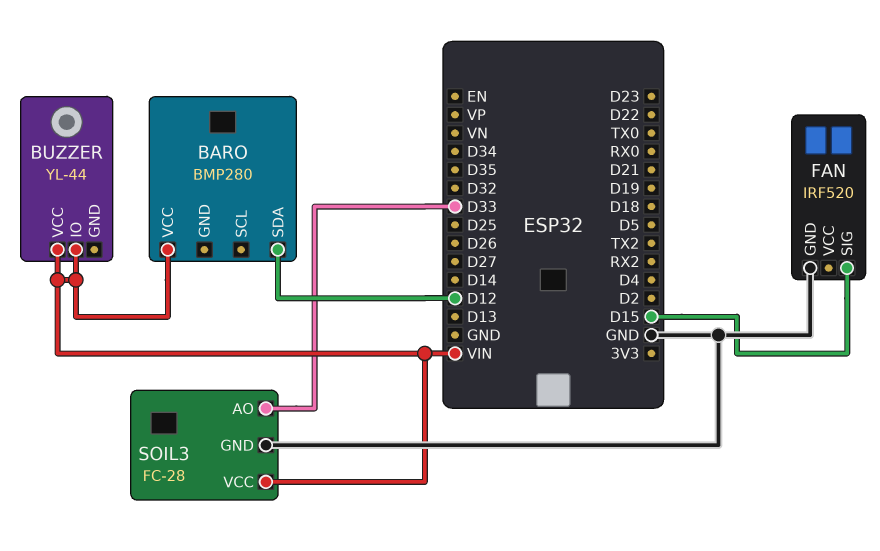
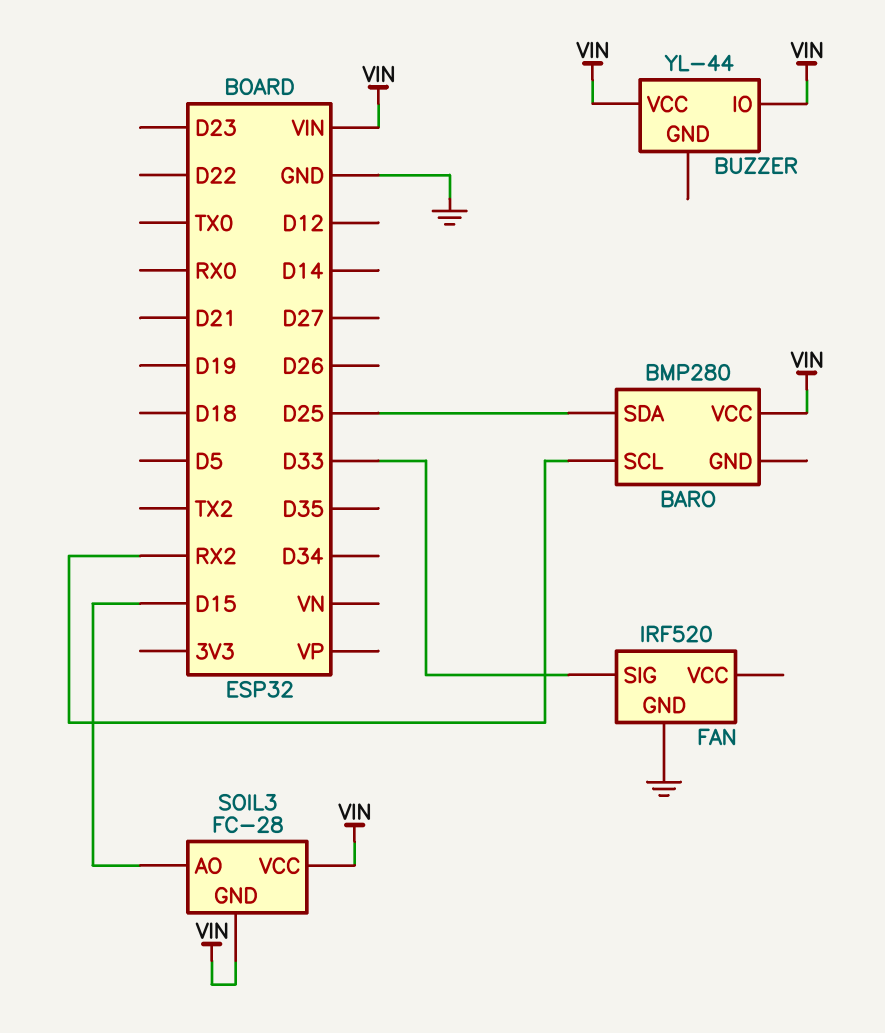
BARO pin SCL: none -> RX2
BARO pin SDA: D12 -> D25
FAN pin SIG: D15 -> D33
SOIL3 pin AO: D33 -> D15
SOIL3 pin GND: GND -> VIN

